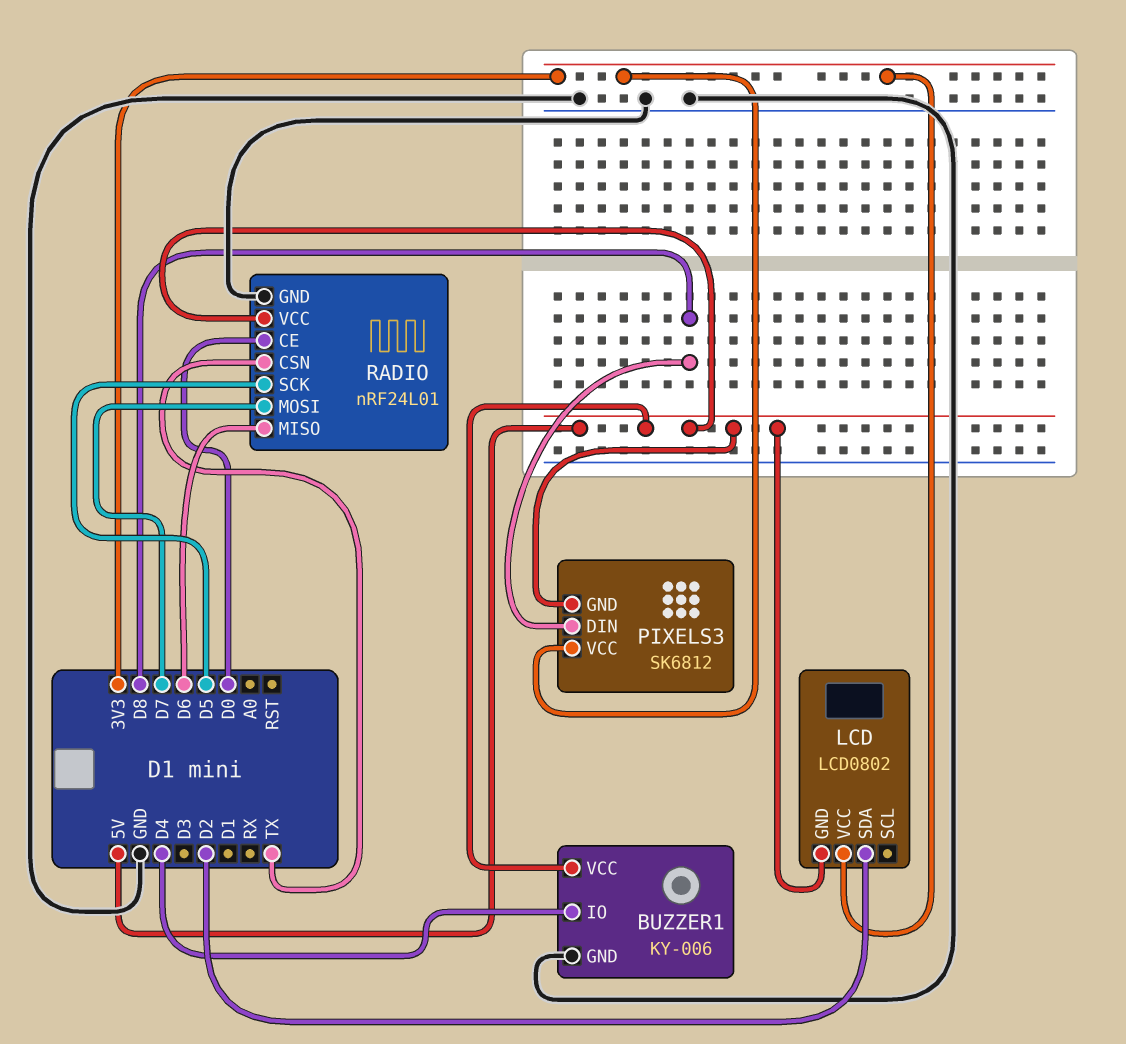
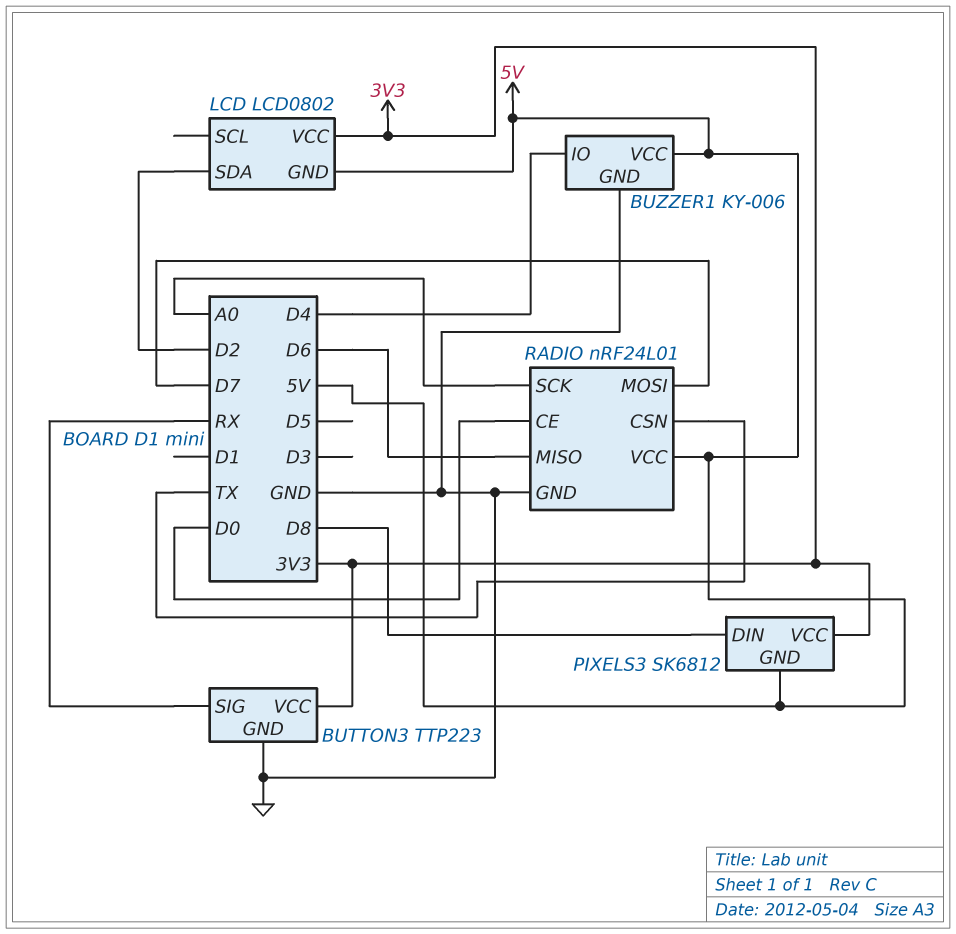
BUTTON3: none -> TTP223
BUTTON3 pin GND: none -> GND
BUTTON3 pin SIG: none -> RX
BUTTON3 pin VCC: none -> 3V3
RADIO pin SCK: D5 -> A0

